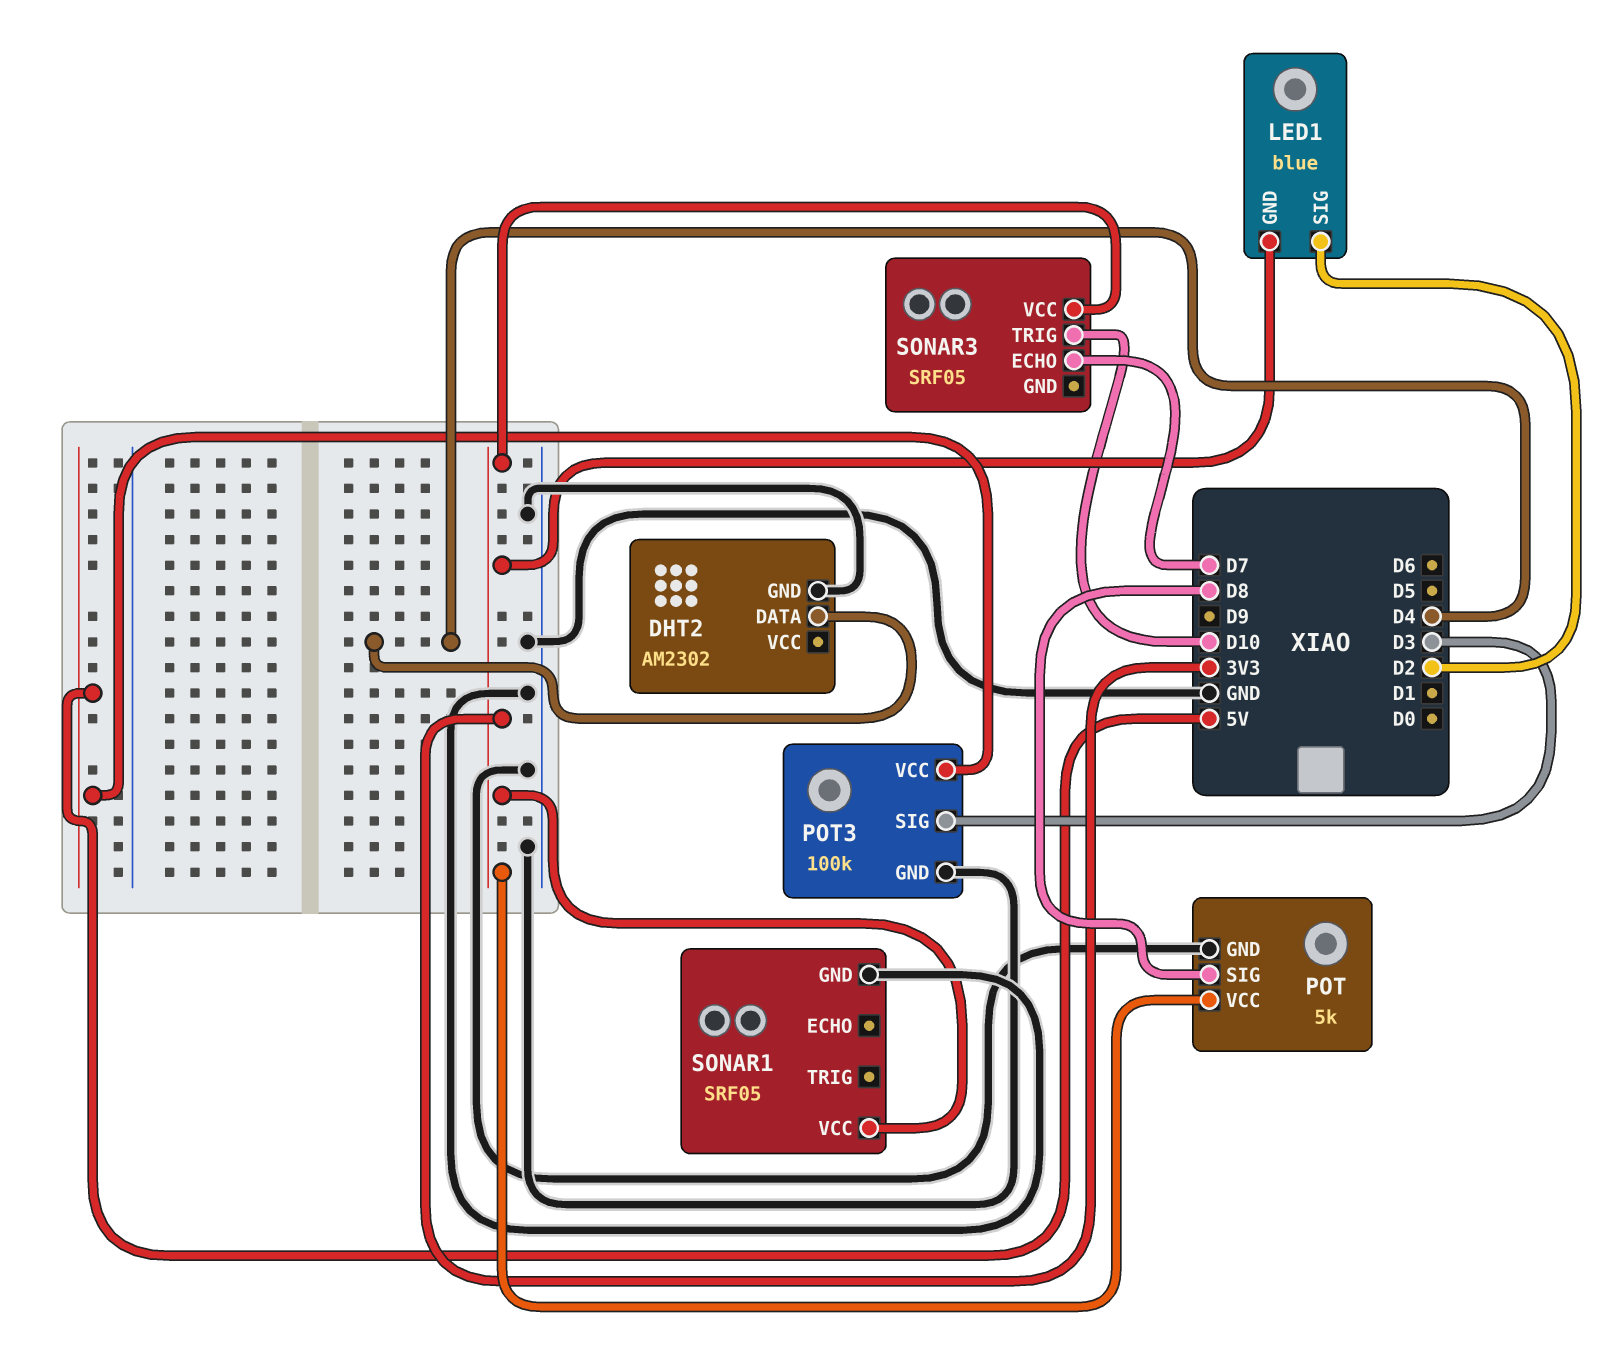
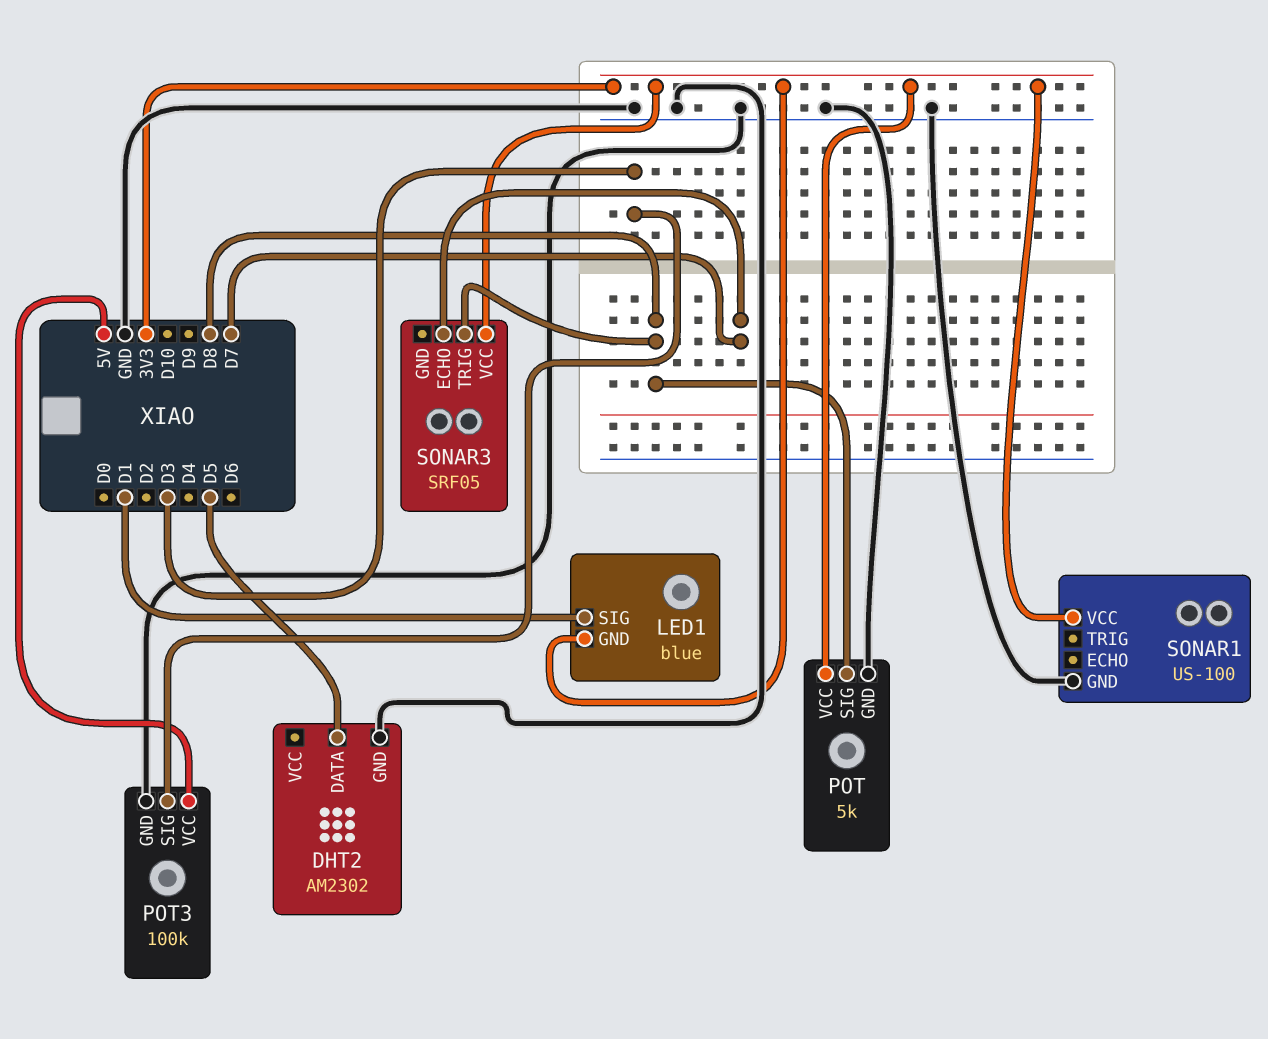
DHT2 pin DATA: D4 -> D5
LED1 pin SIG: D2 -> D1
SONAR1: SRF05 -> US-100
SONAR3 pin TRIG: D10 -> D8

